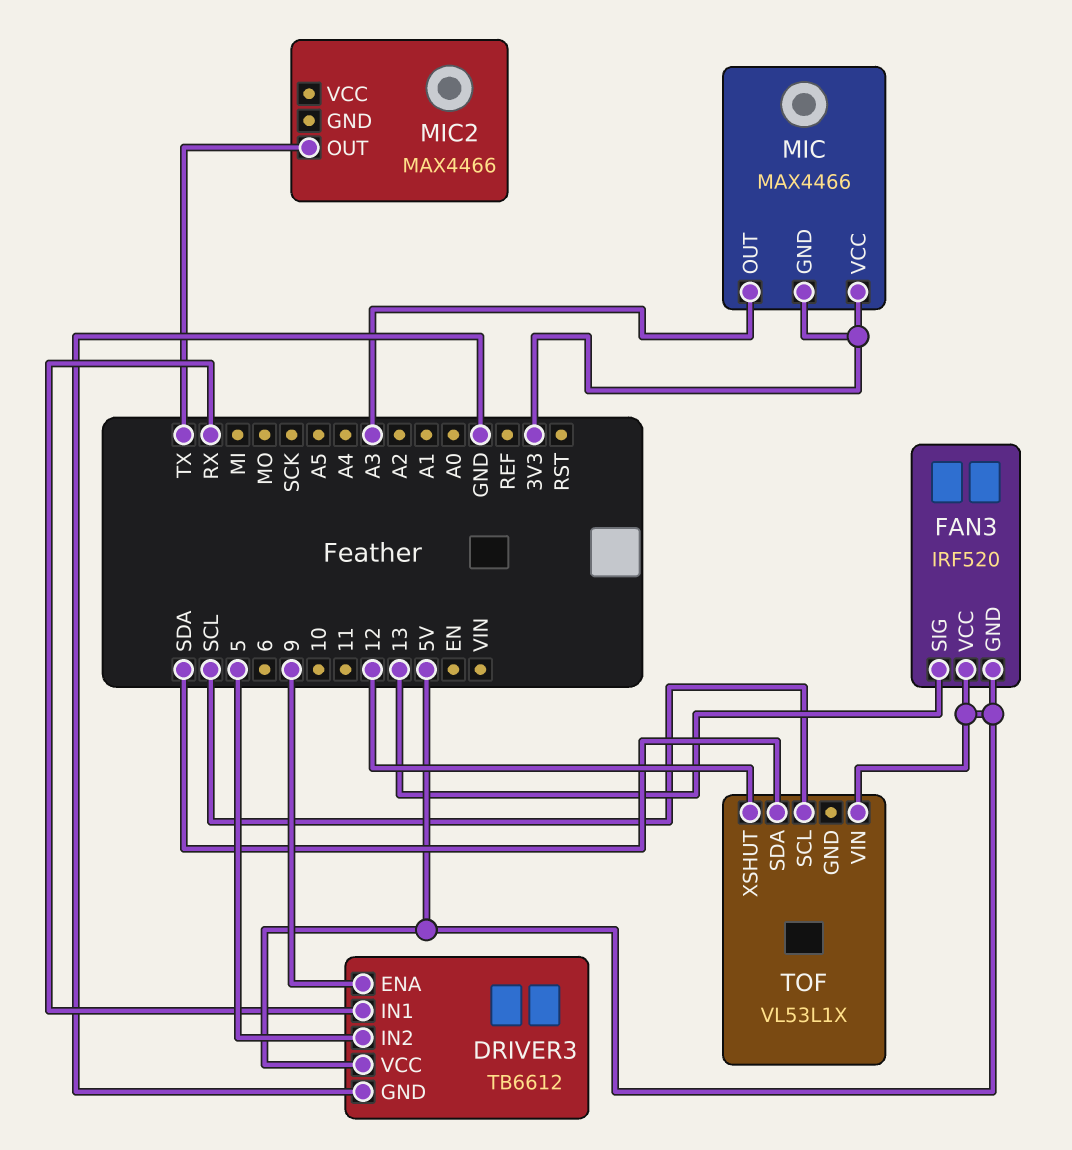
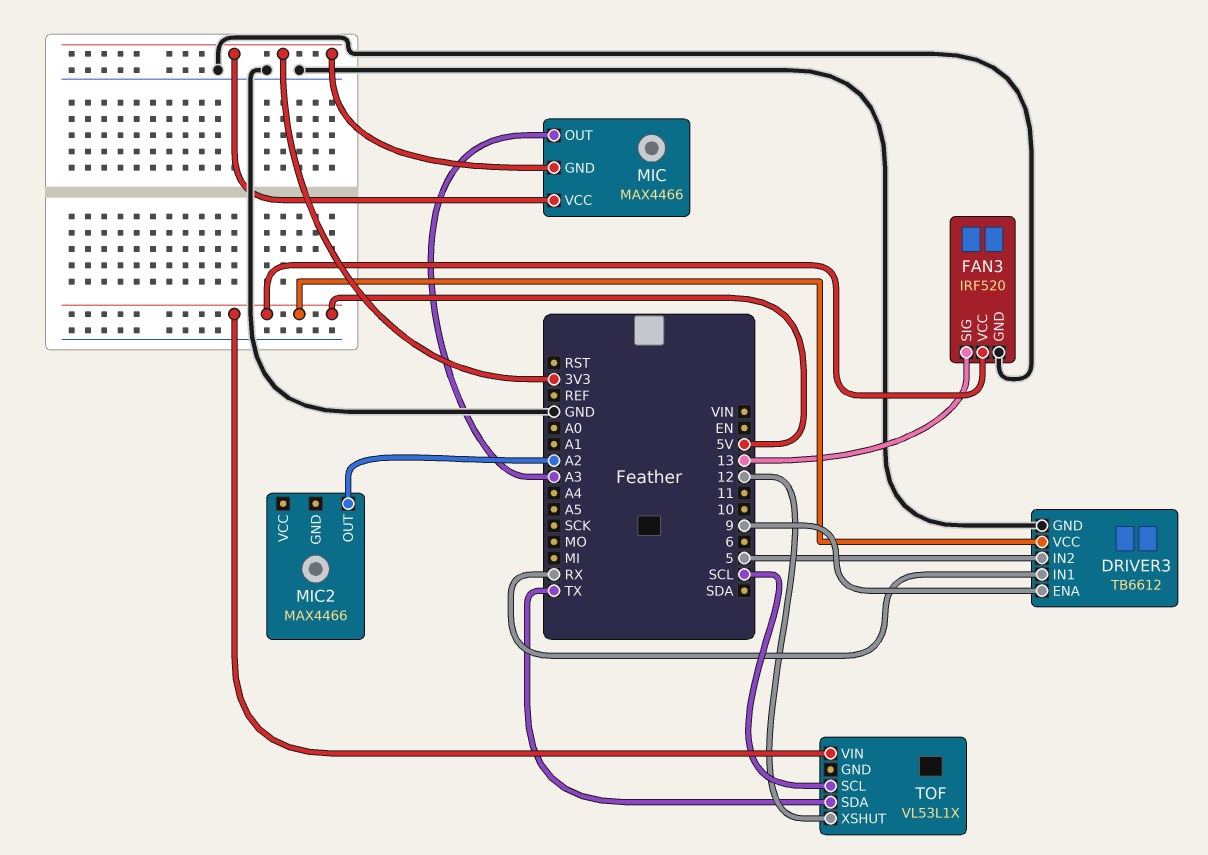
FAN3 pin GND: 5V -> GND
MIC2 pin OUT: TX -> A2
TOF pin SDA: SDA -> TX

